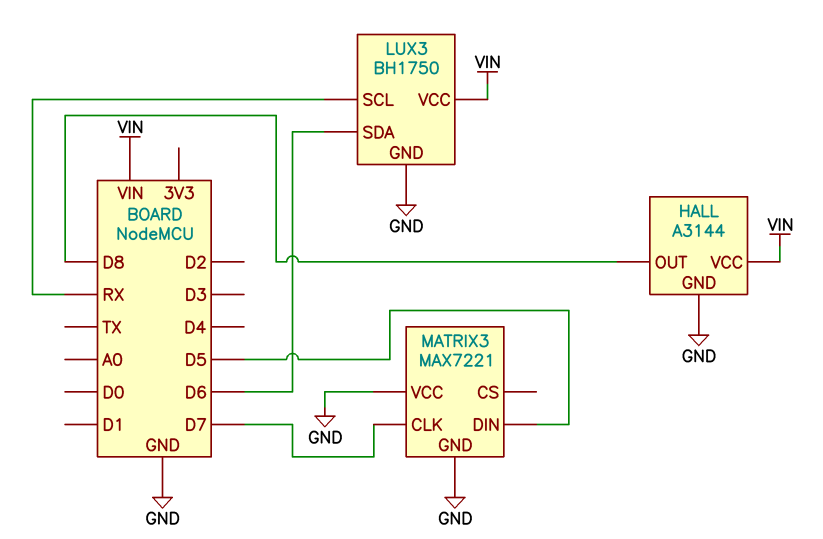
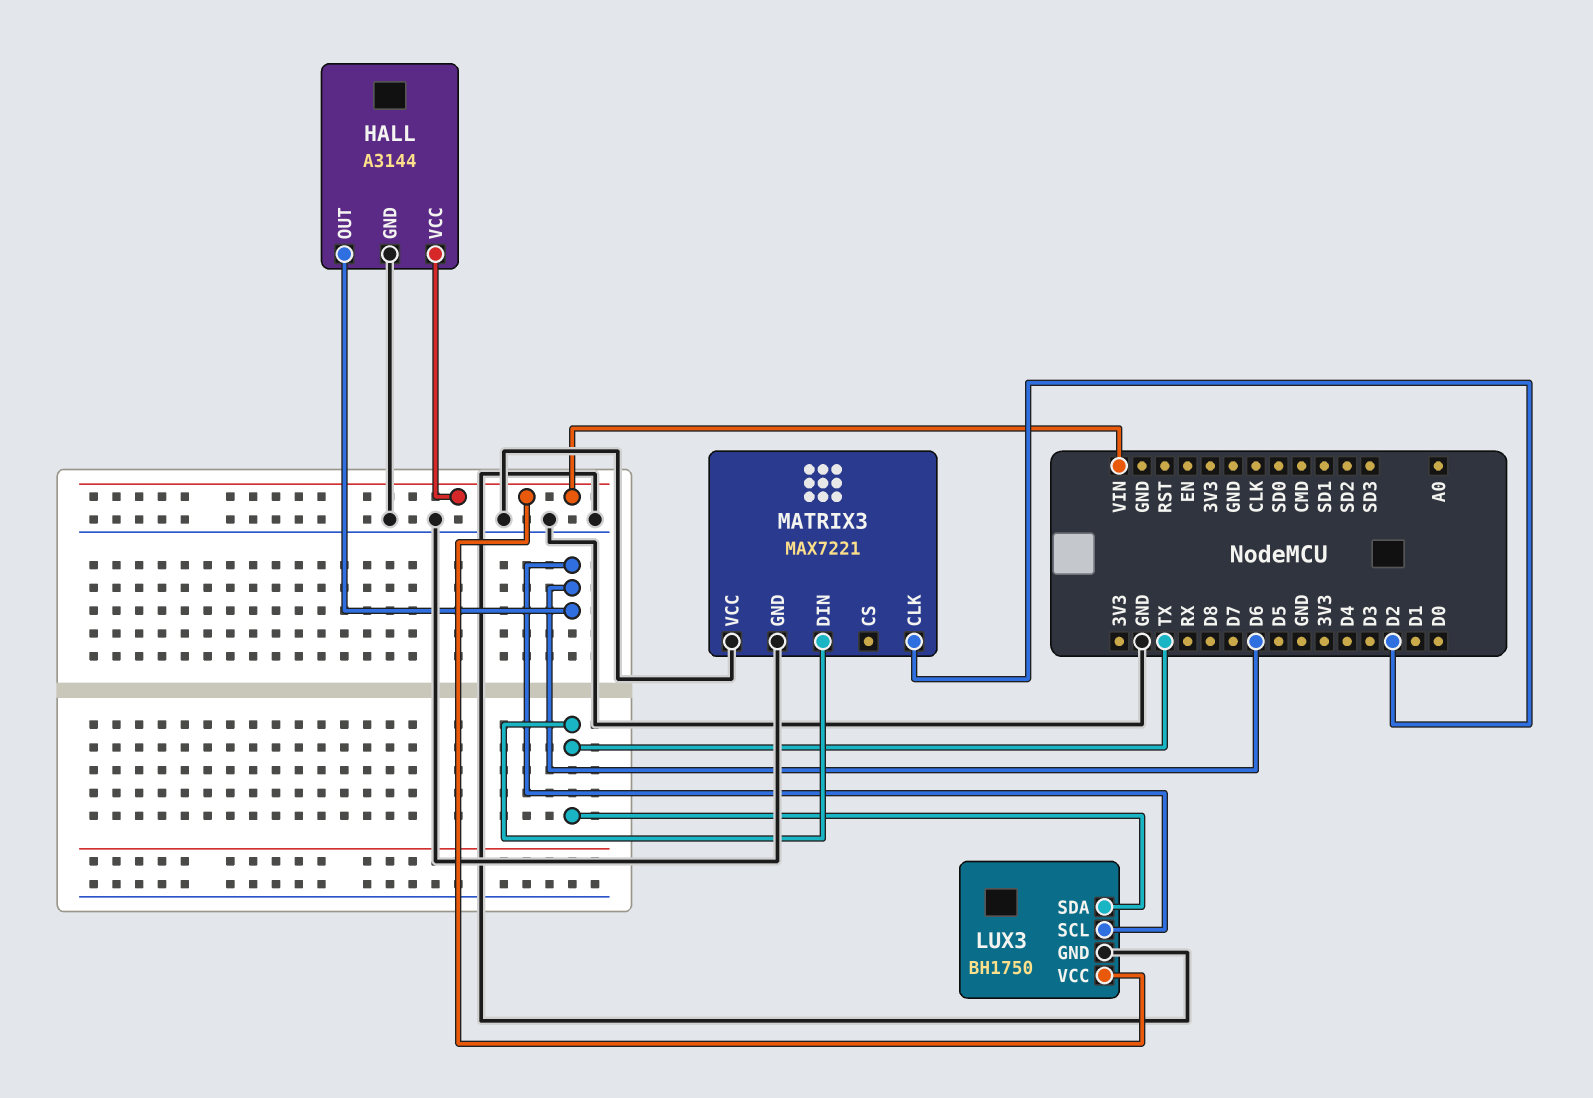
HALL pin OUT: D8 -> D6
LUX3 pin SCL: RX -> D6
LUX3 pin SDA: D6 -> TX
MATRIX3 pin CLK: D7 -> D2
MATRIX3 pin DIN: D5 -> TX

